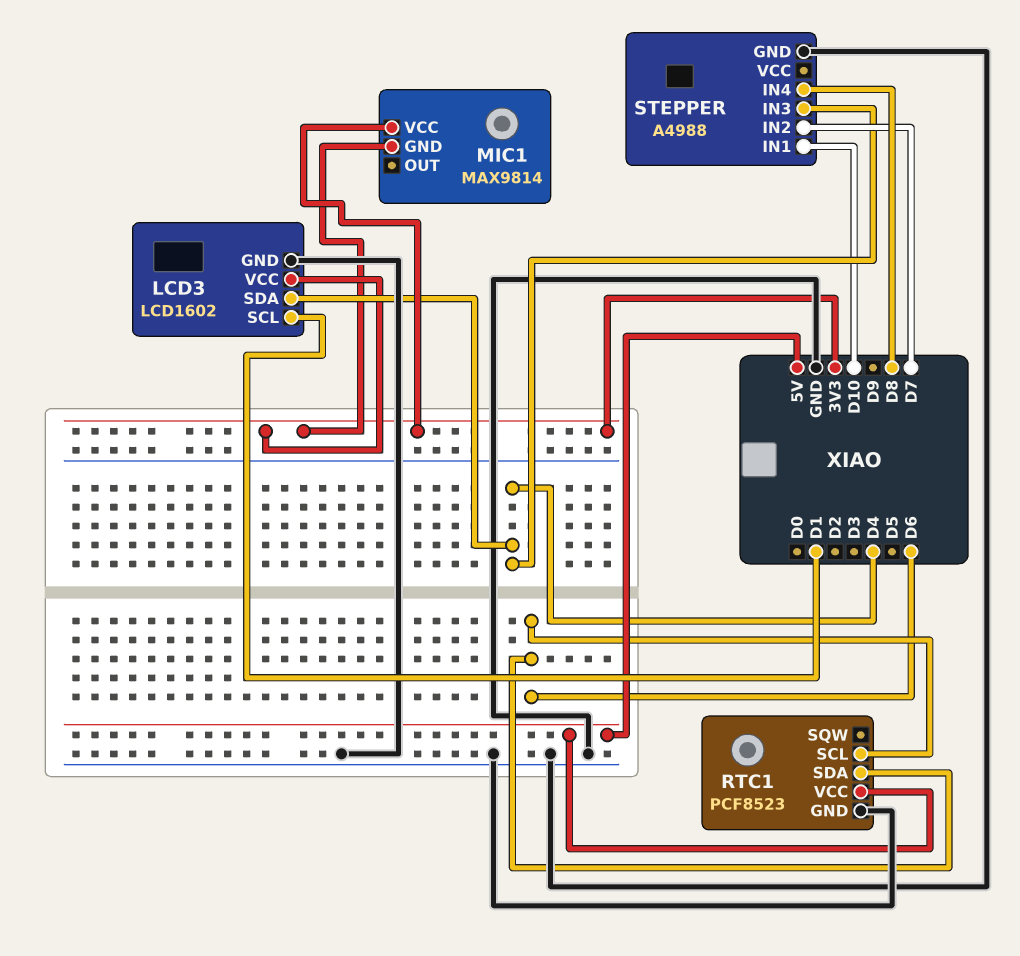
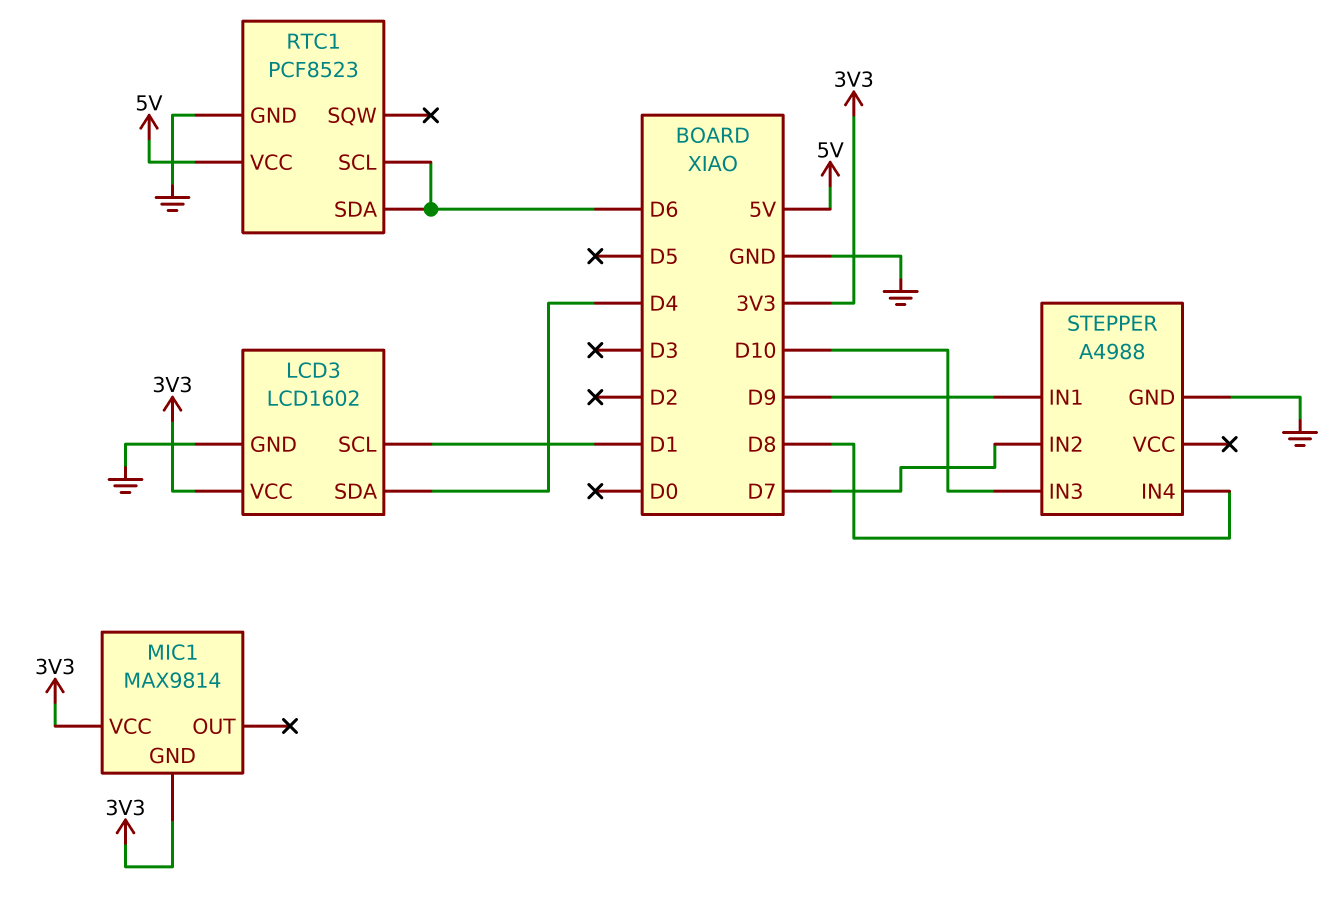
STEPPER pin IN1: D10 -> D9
STEPPER pin IN3: D4 -> D10

